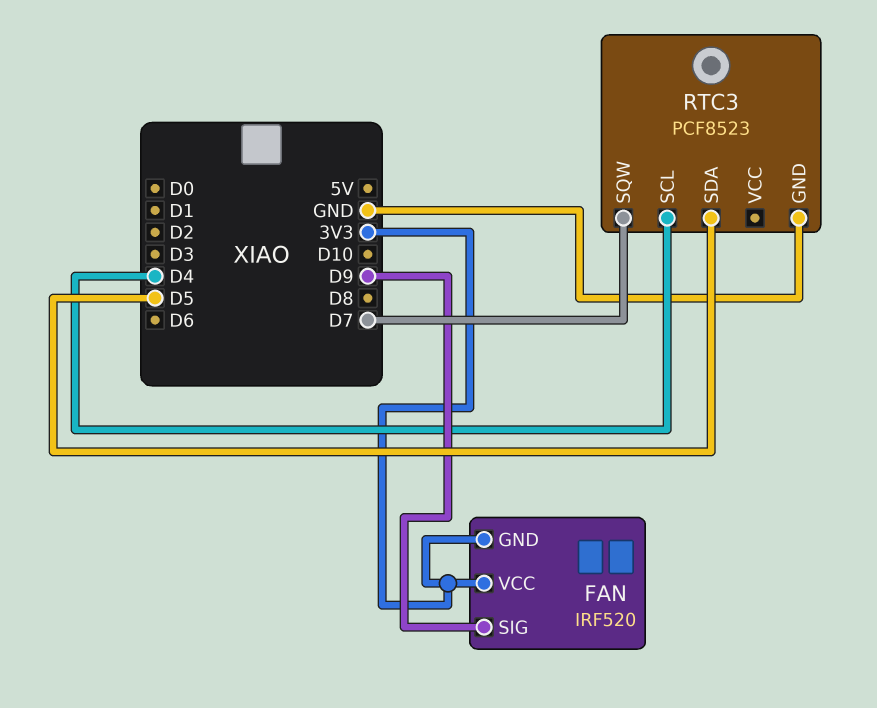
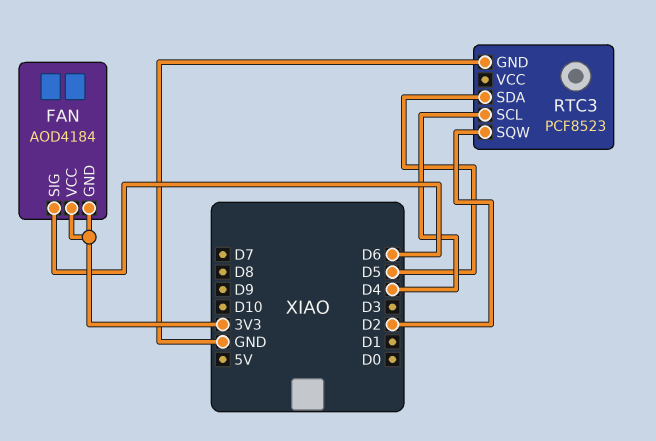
FAN: IRF520 -> AOD4184
FAN pin SIG: D9 -> D6
RTC3 pin SQW: D7 -> D2

